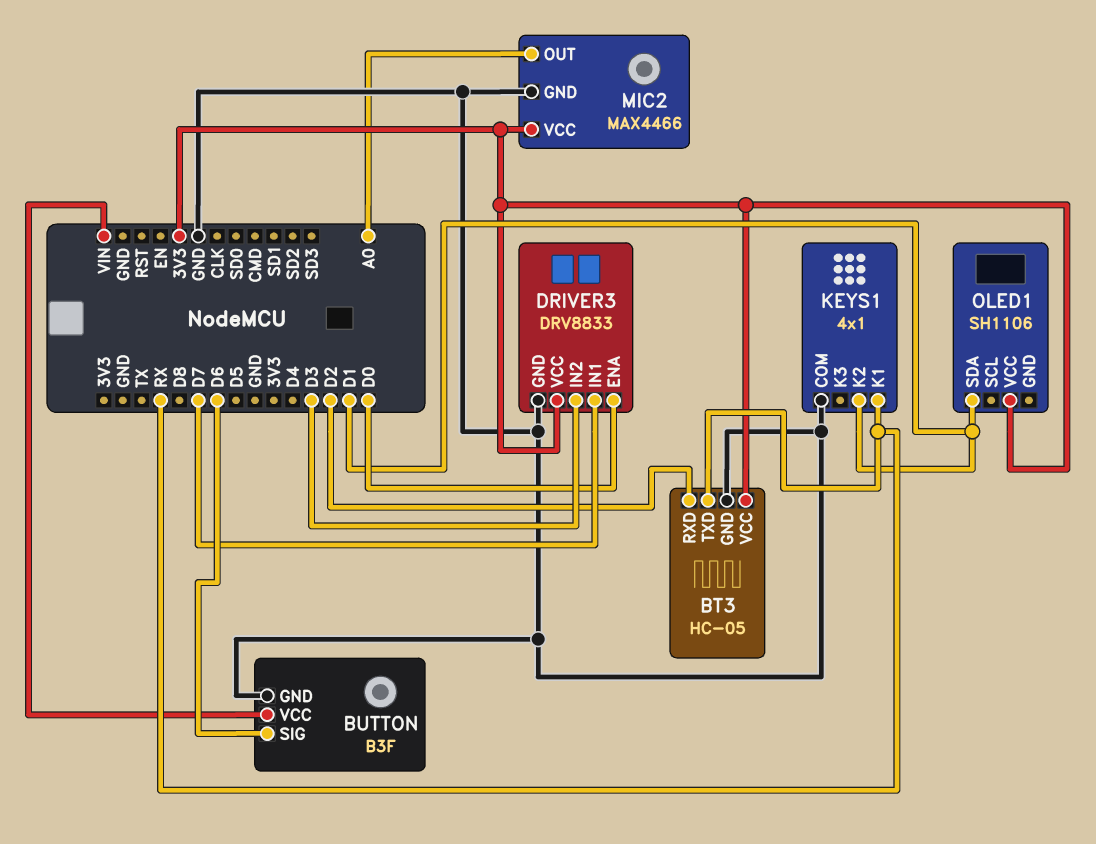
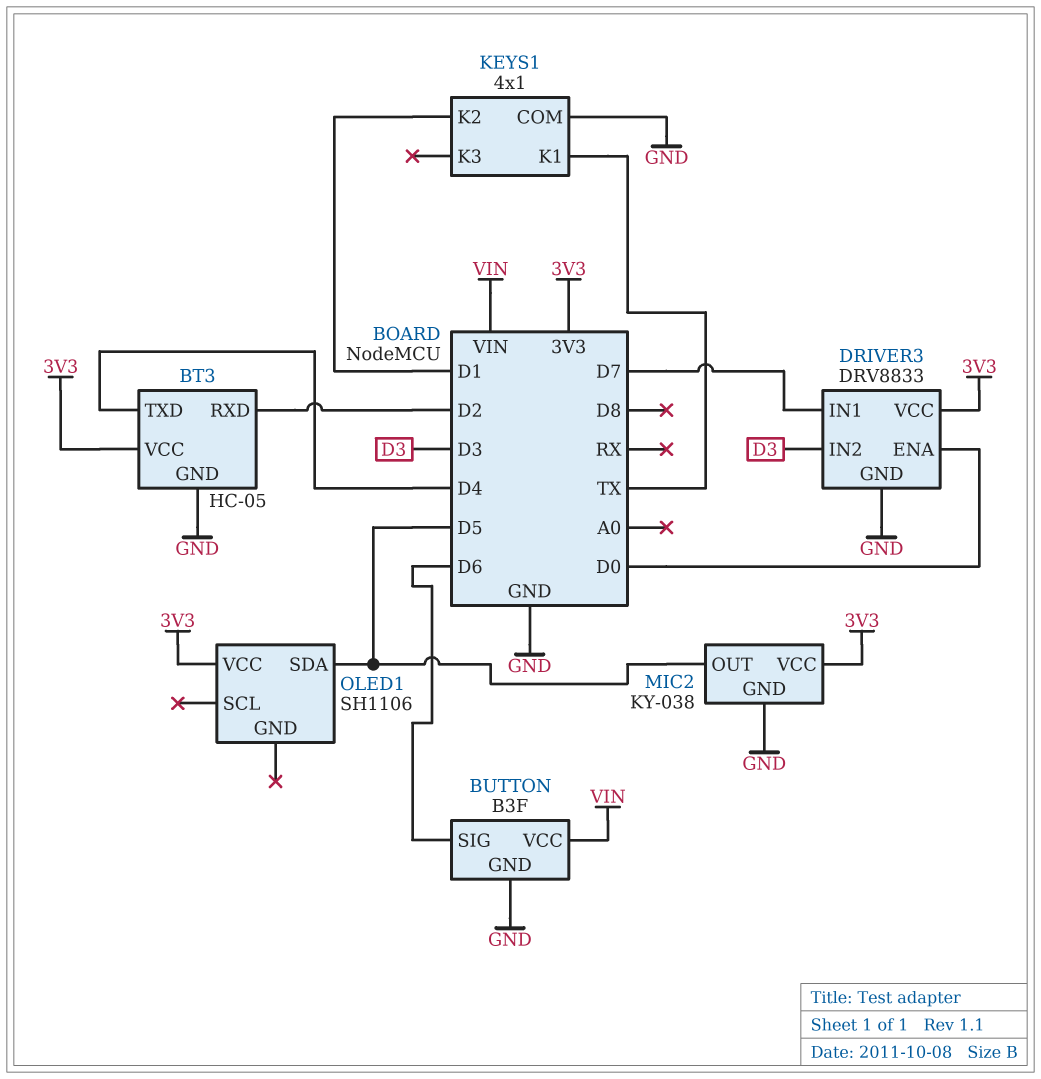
BT3 pin TXD: RX -> D4
KEYS1 pin K1: RX -> TX
MIC2: MAX4466 -> KY-038
MIC2 pin OUT: A0 -> D5
OLED1 pin SDA: D1 -> D5

